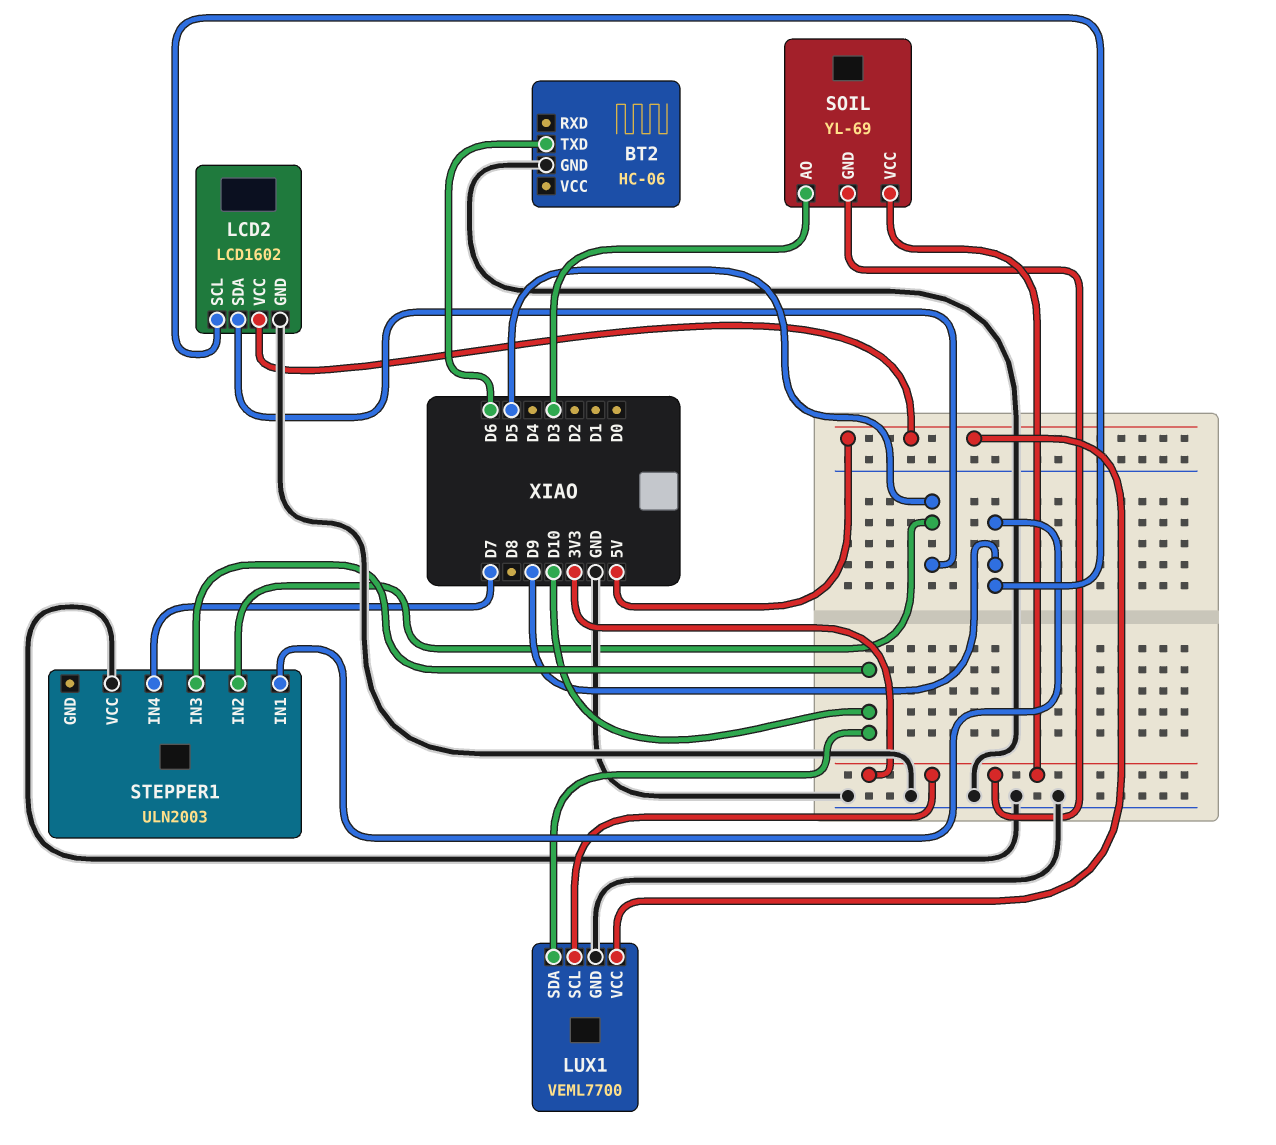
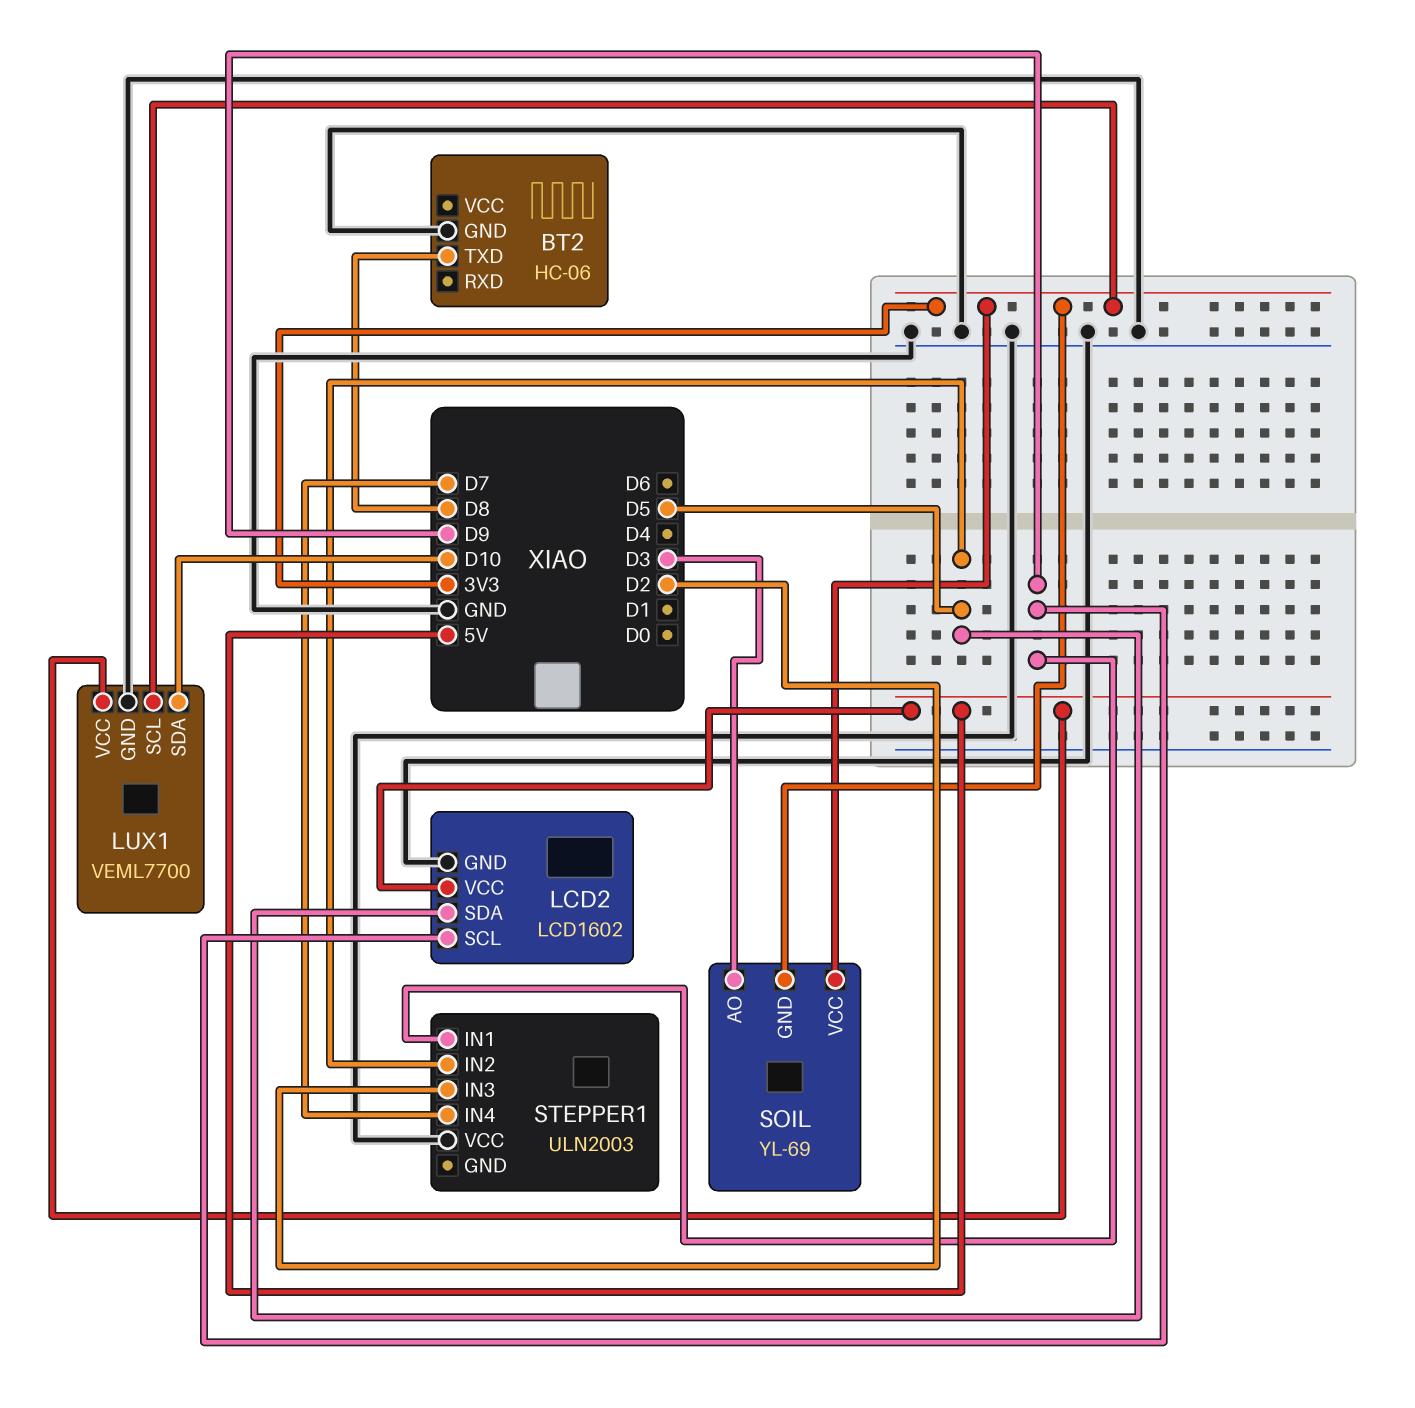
BT2 pin TXD: D6 -> D8
STEPPER1 pin IN3: D10 -> D2

